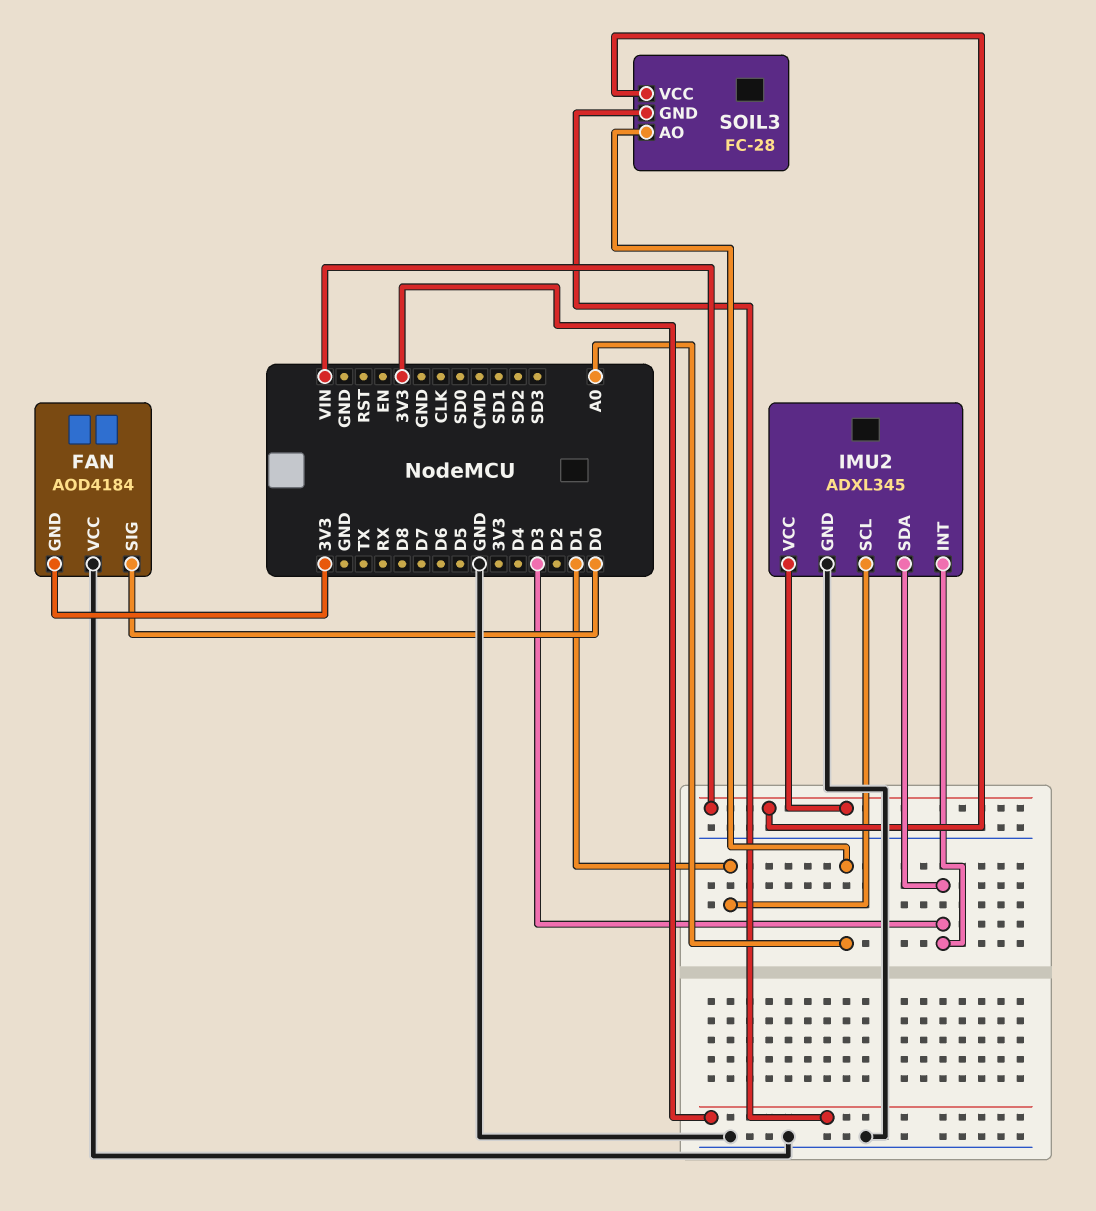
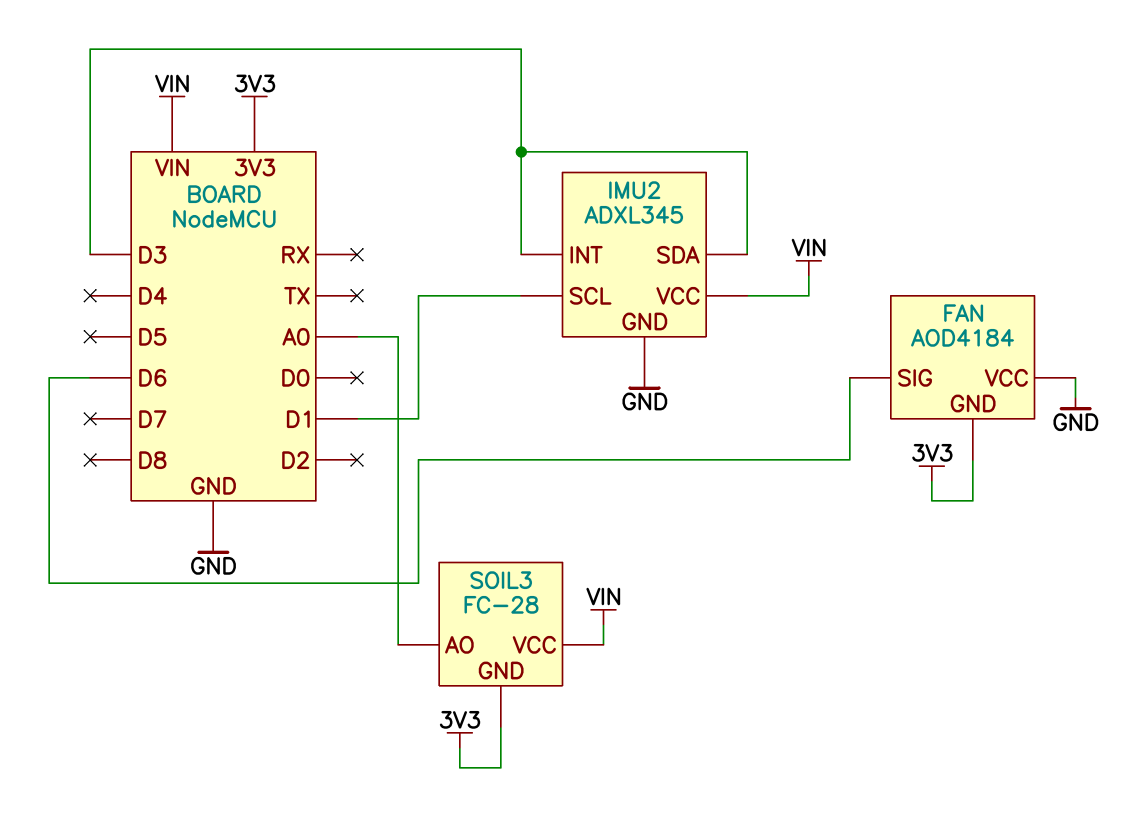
FAN pin SIG: D0 -> D6

